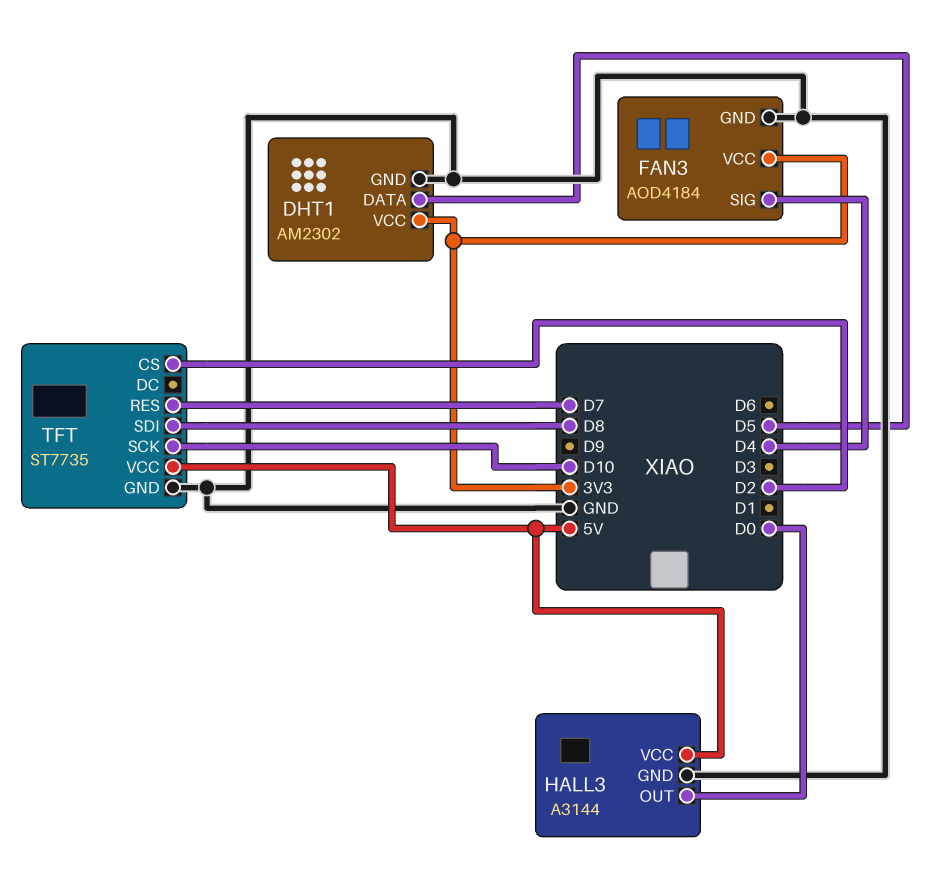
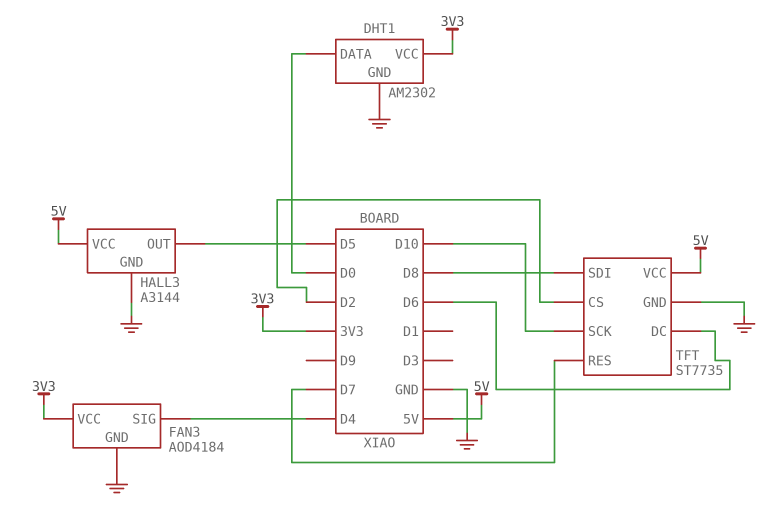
DHT1 pin DATA: D5 -> D0
HALL3 pin OUT: D0 -> D5
TFT pin DC: none -> D6

